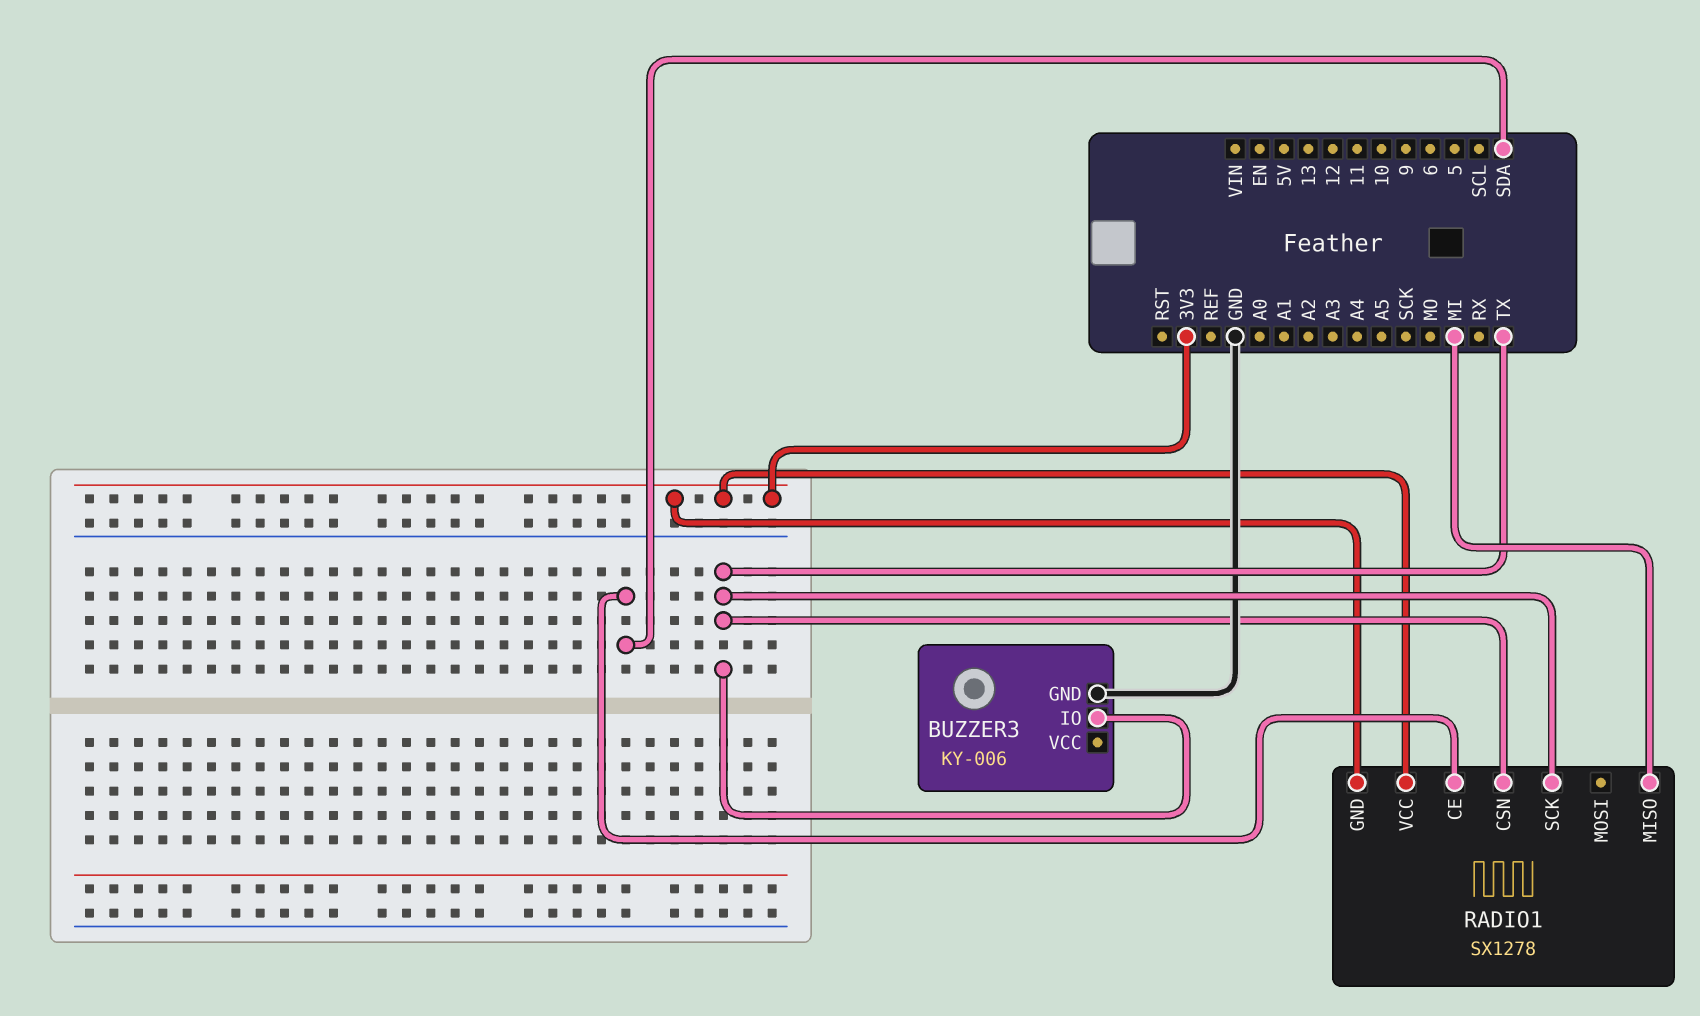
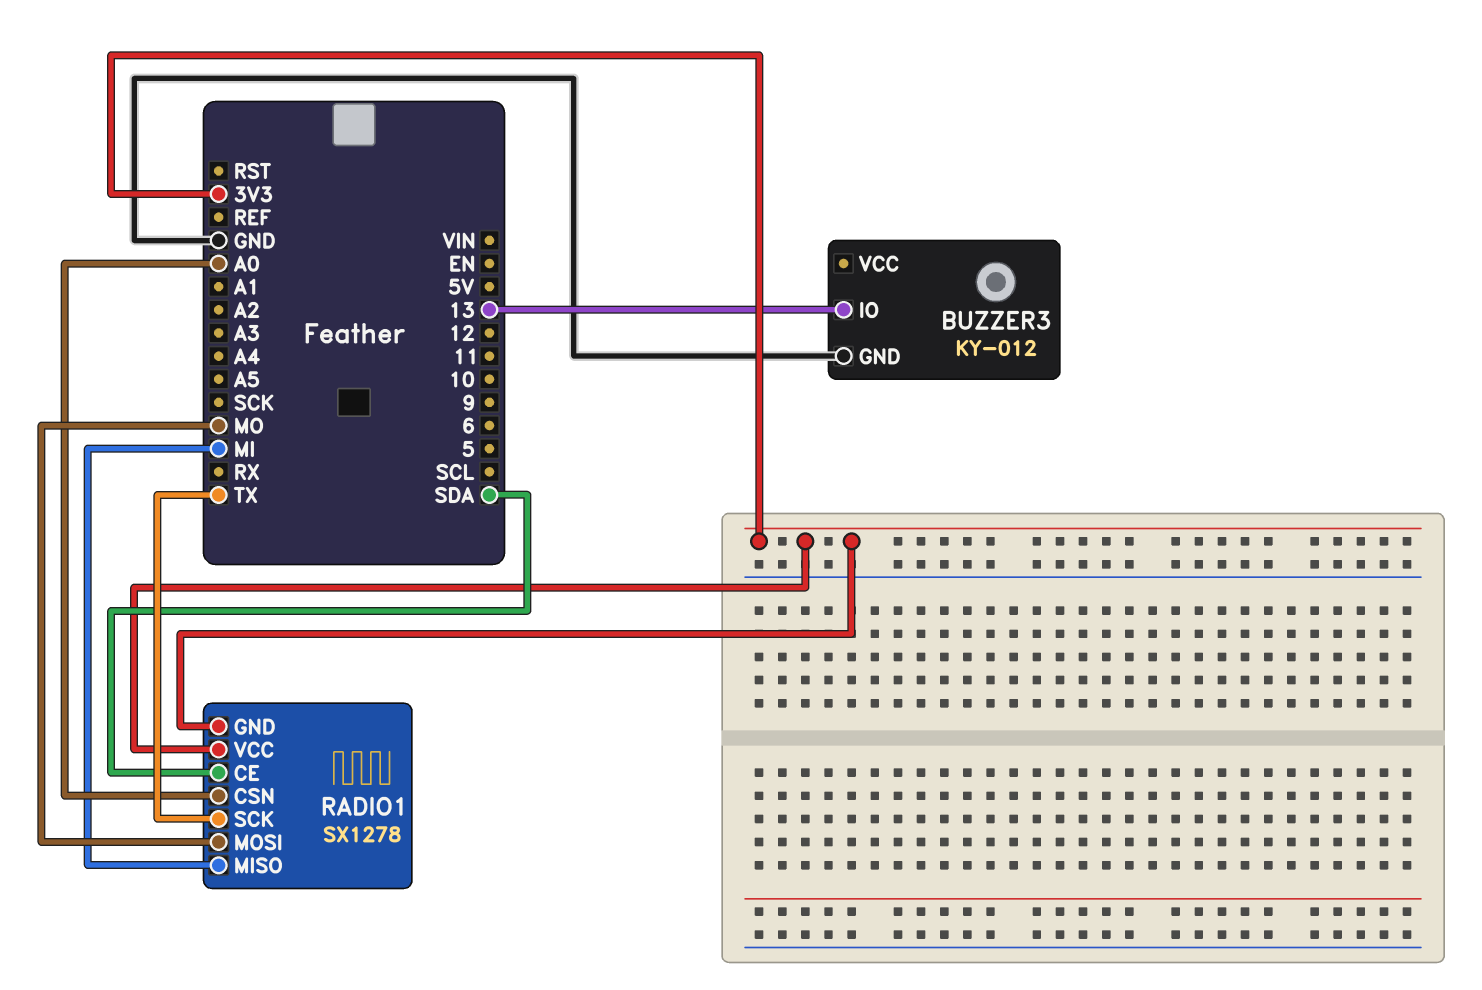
BUZZER3: KY-006 -> KY-012
BUZZER3 pin IO: TX -> 13
RADIO1 pin CSN: TX -> A0
RADIO1 pin MOSI: none -> MO

